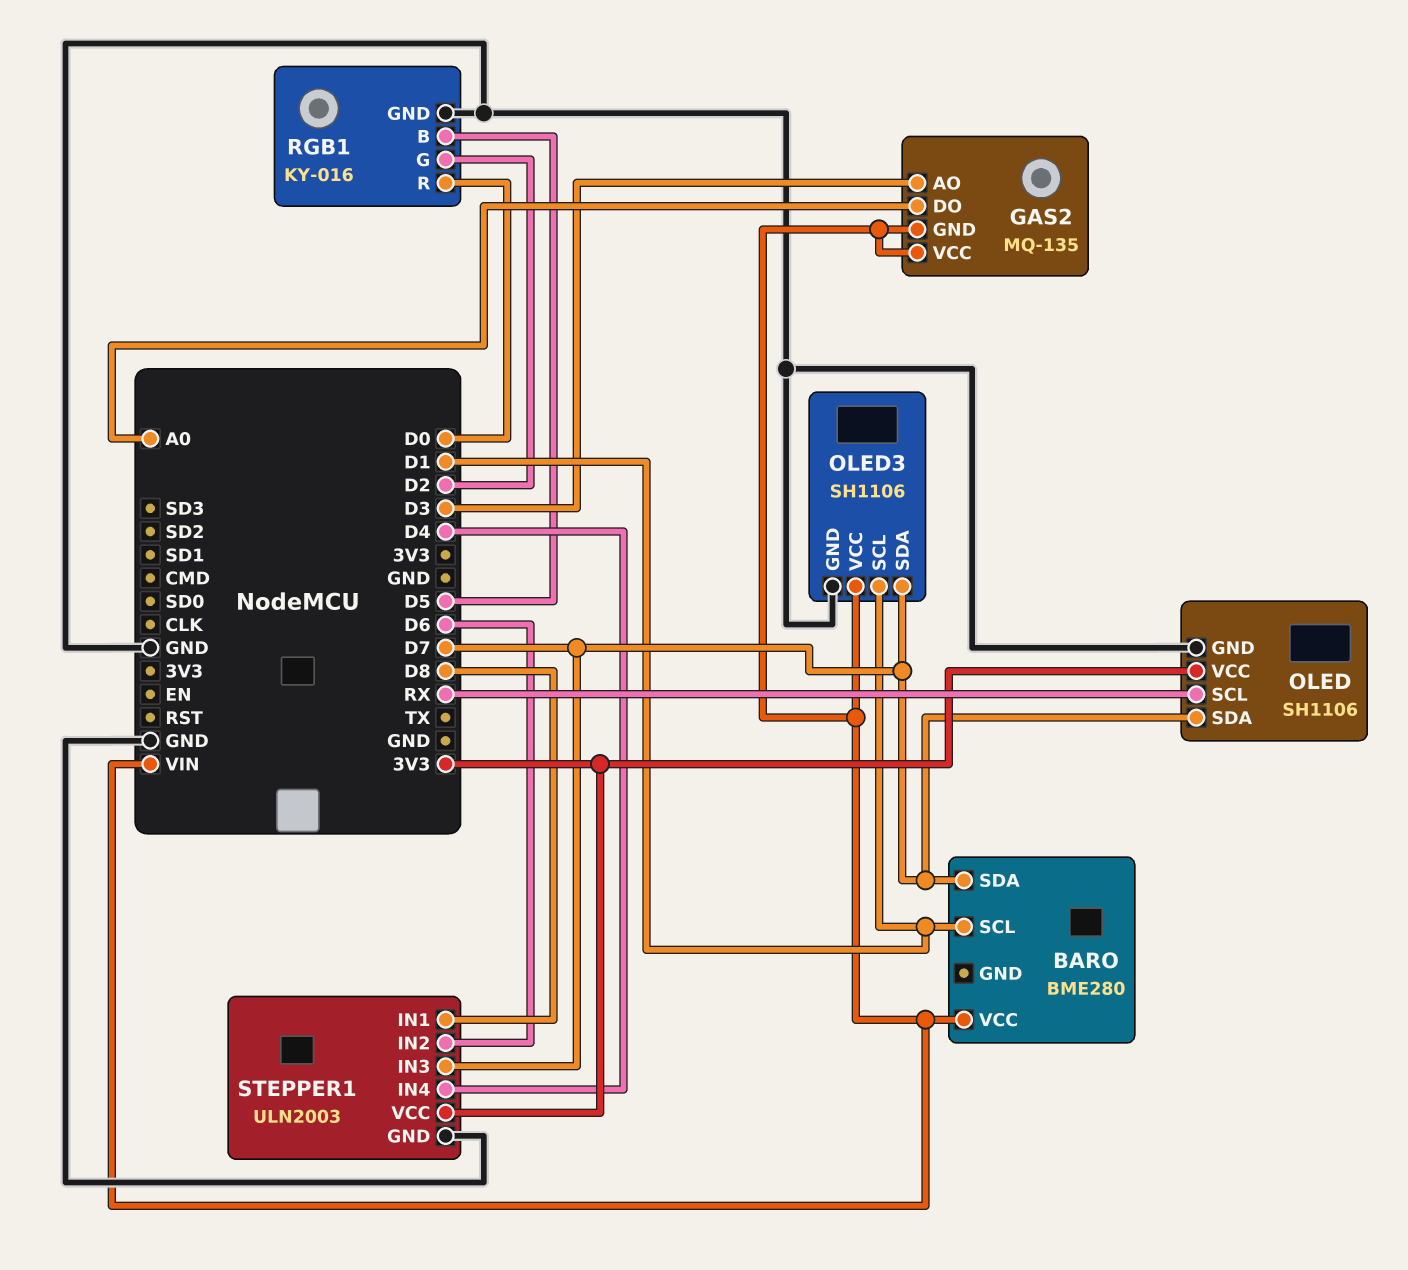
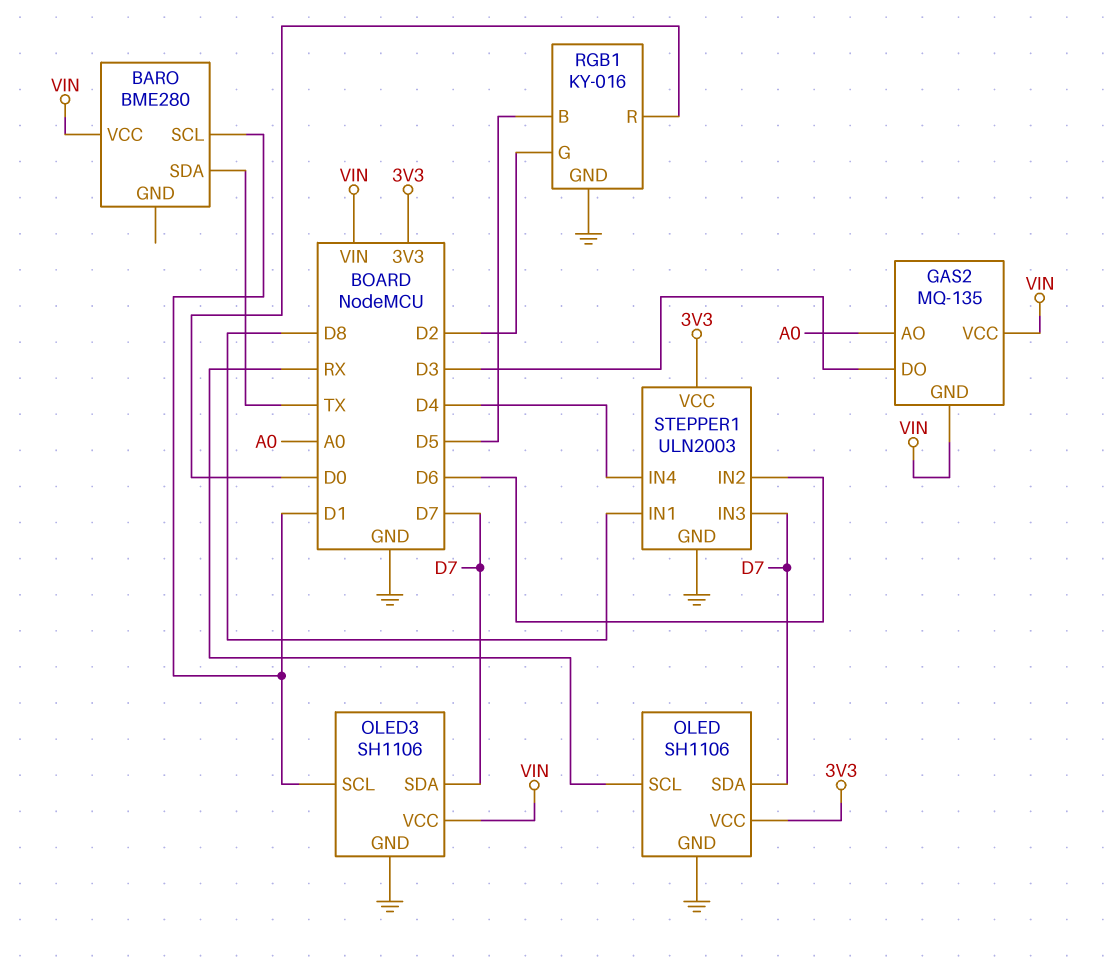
BARO pin SDA: D7 -> TX
GAS2 pin AO: D3 -> A0
GAS2 pin DO: A0 -> D3

